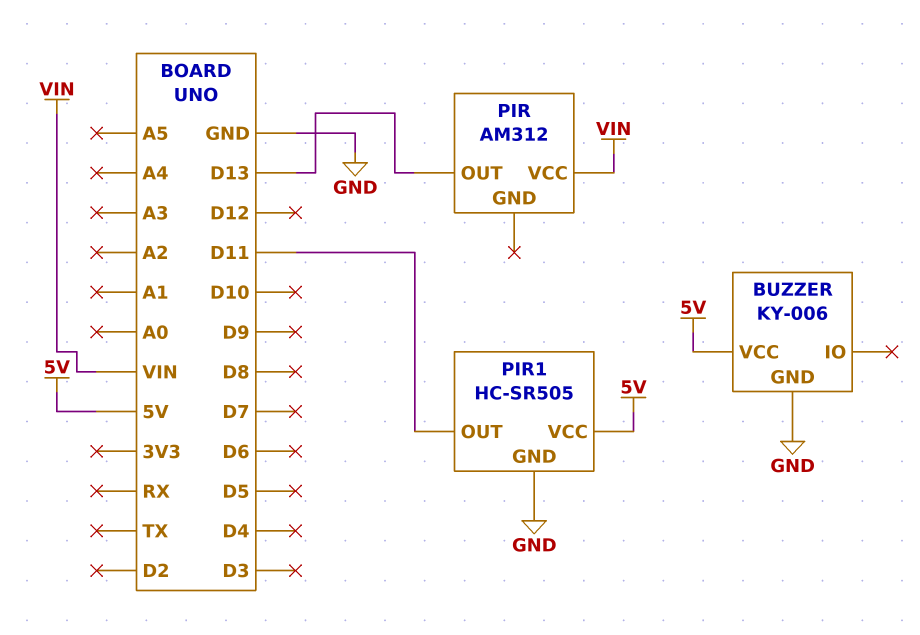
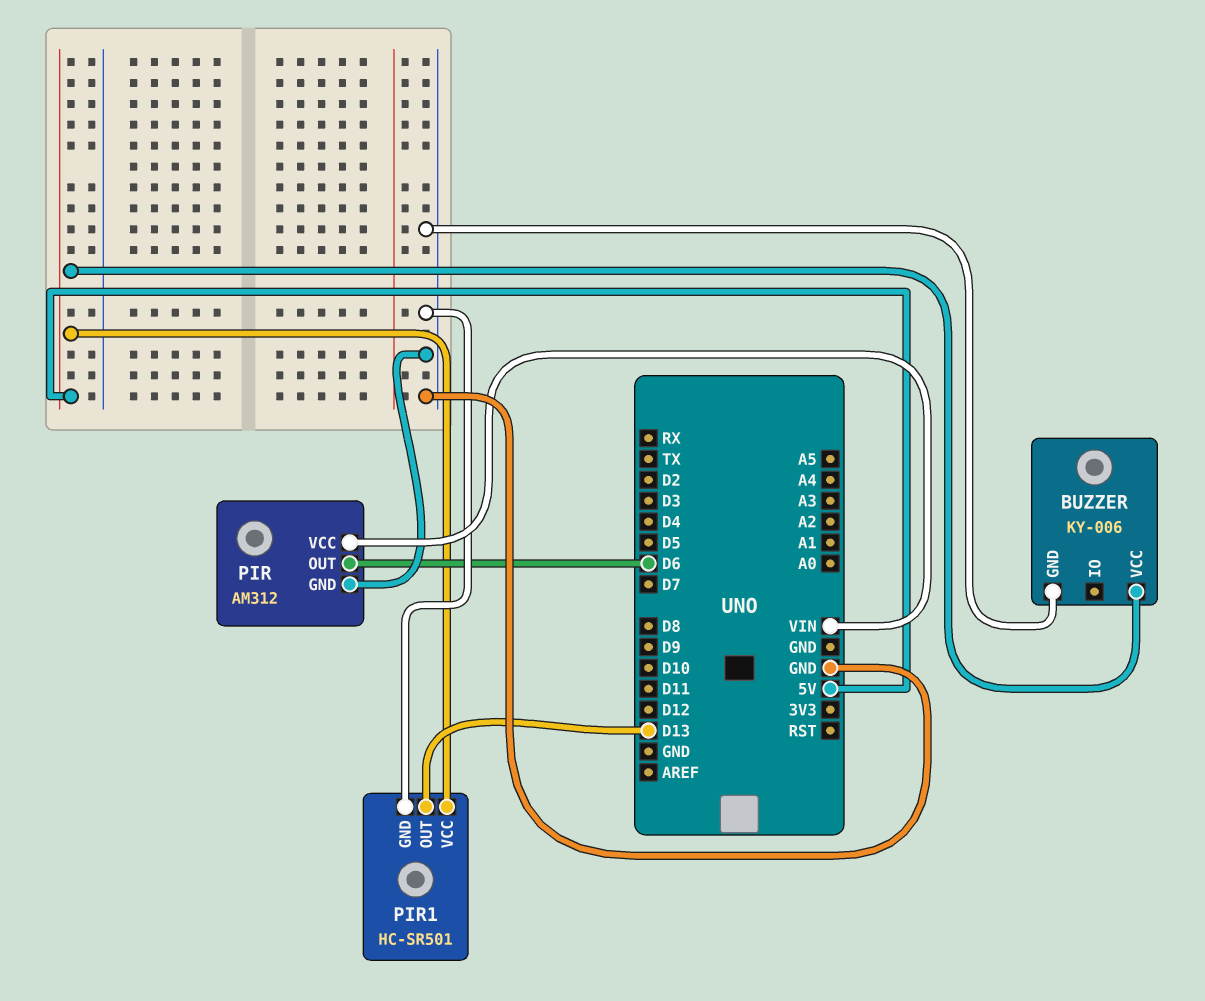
PIR pin GND: none -> GND
PIR pin OUT: D13 -> D6
PIR1: HC-SR505 -> HC-SR501
PIR1 pin OUT: D11 -> D13

